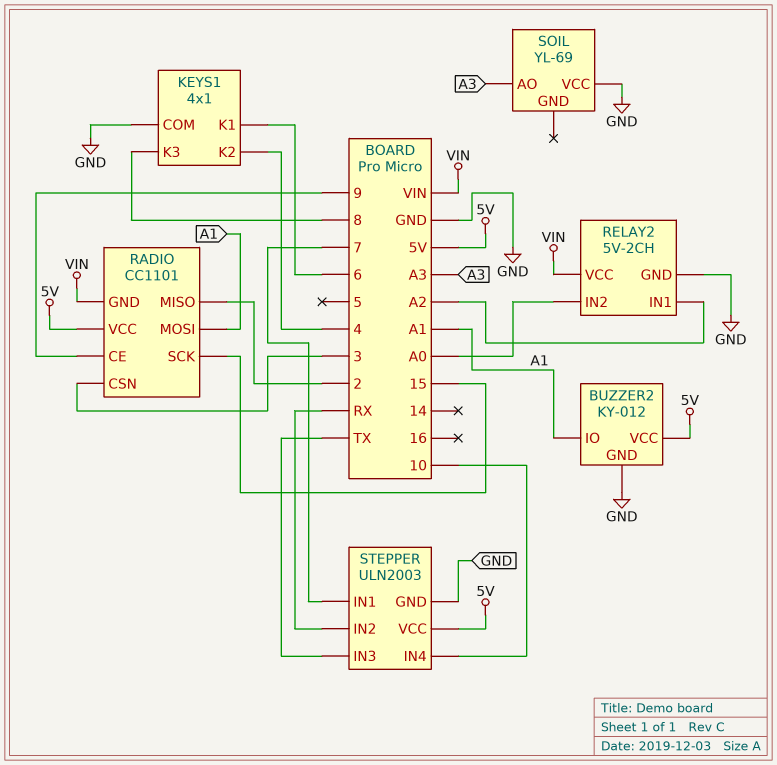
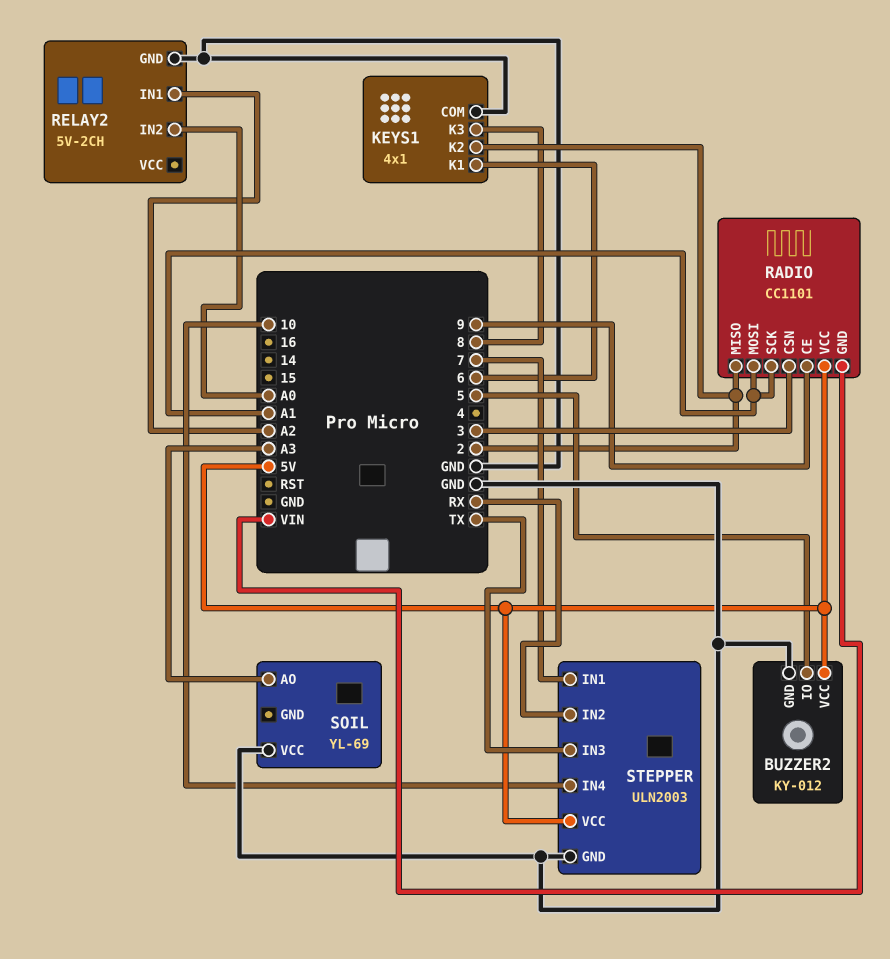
BUZZER2 pin IO: A1 -> 5
KEYS1 pin K2: 4 -> 2
RADIO pin SCK: 15 -> A1
RELAY2 pin VCC: VIN -> none

